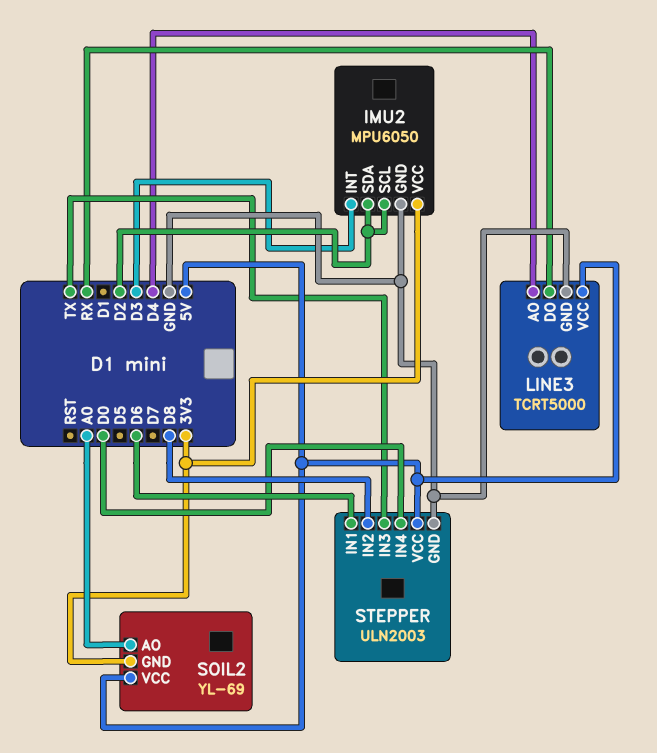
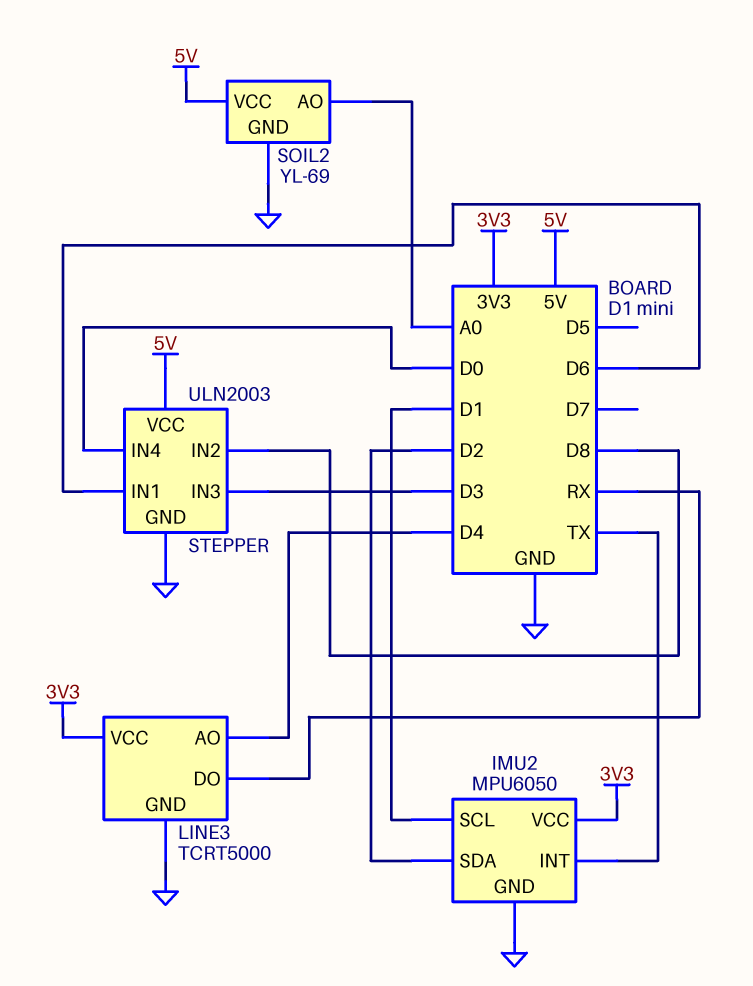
IMU2 pin INT: D3 -> TX
IMU2 pin SCL: D2 -> D1
LINE3 pin VCC: 5V -> 3V3
SOIL2 pin GND: 3V3 -> GND
STEPPER pin IN3: TX -> D3

